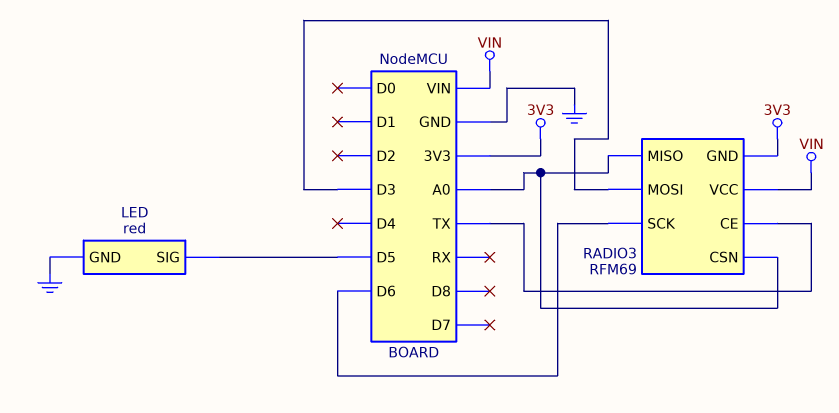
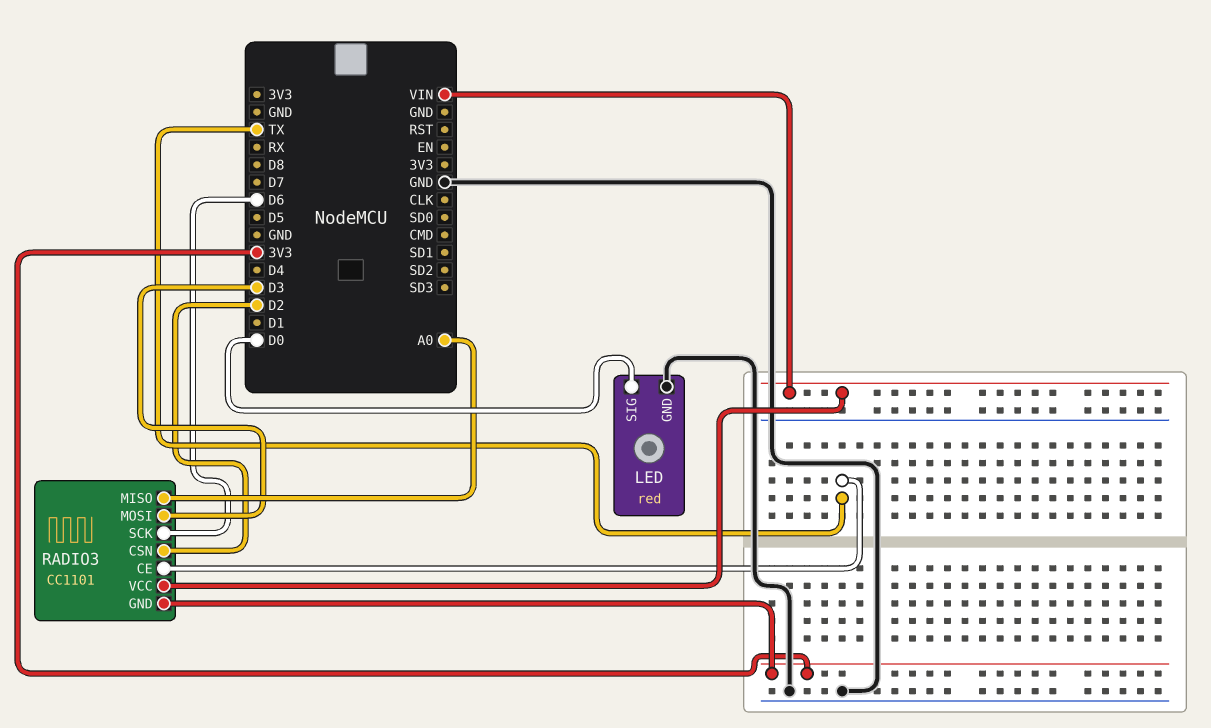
LED pin SIG: D5 -> D0
RADIO3: RFM69 -> CC1101
RADIO3 pin CSN: A0 -> D2

